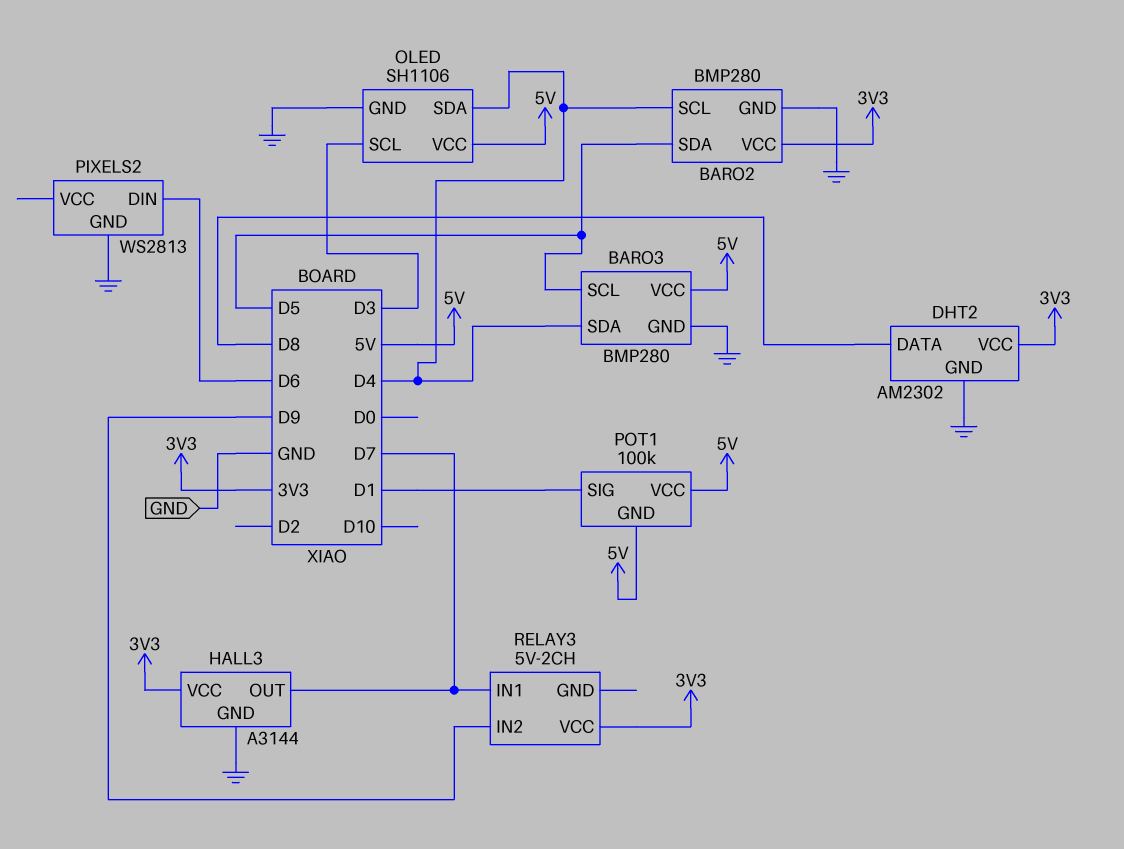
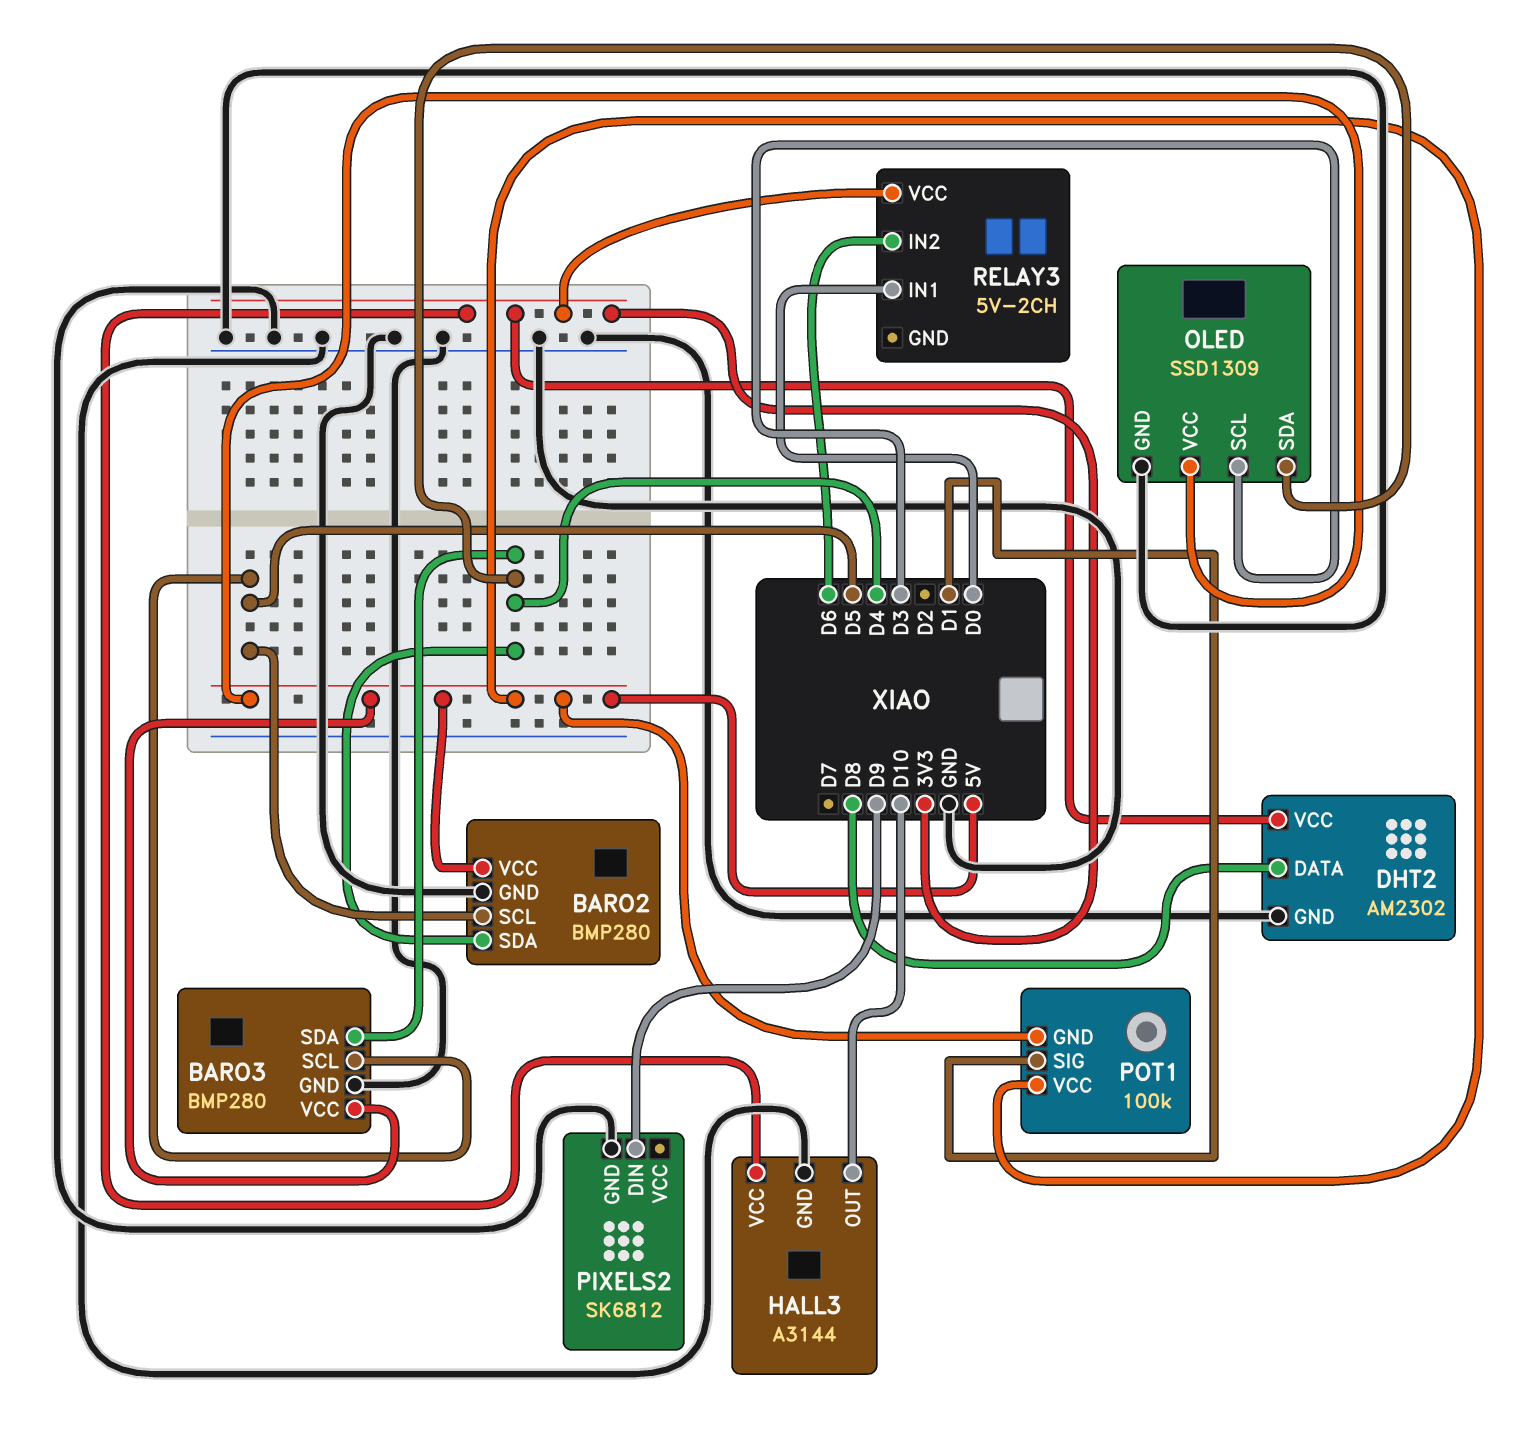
BARO2 pin SCL: D4 -> D5
BARO2 pin SDA: D5 -> D4
BARO2 pin VCC: 3V3 -> 5V
HALL3 pin OUT: D7 -> D10
OLED: SH1106 -> SSD1309
PIXELS2: WS2813 -> SK6812
PIXELS2 pin DIN: D6 -> D9
RELAY3 pin IN1: D7 -> D0
RELAY3 pin IN2: D9 -> D6

